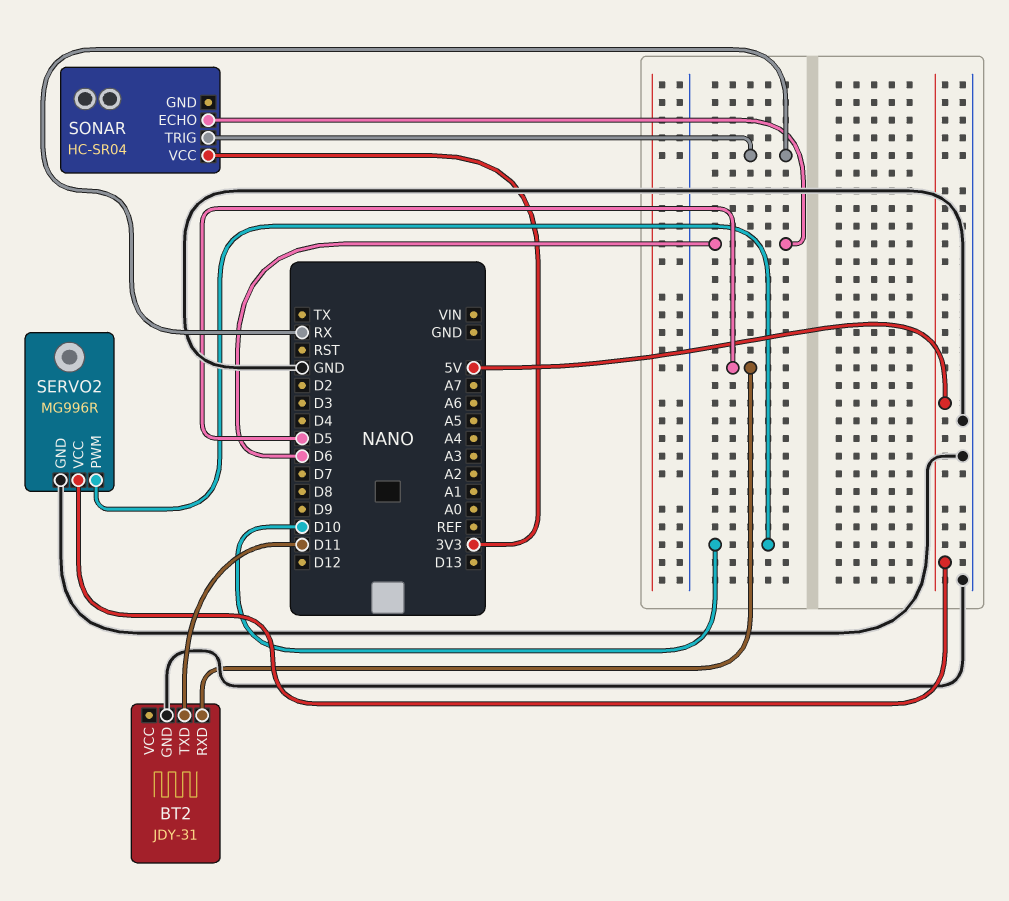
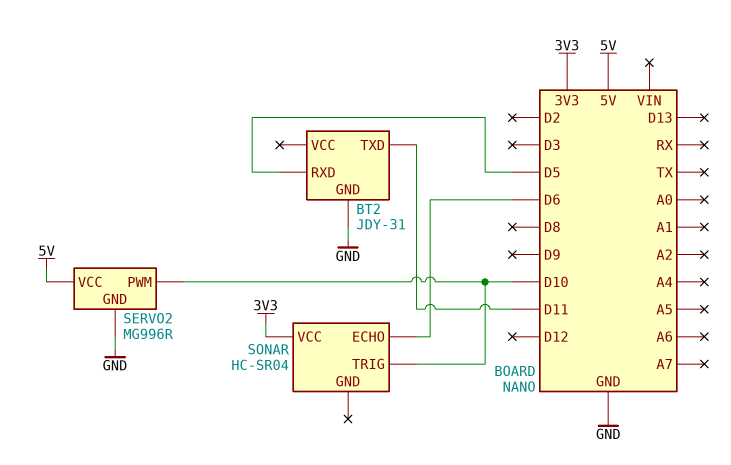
SONAR pin TRIG: RX -> D10

